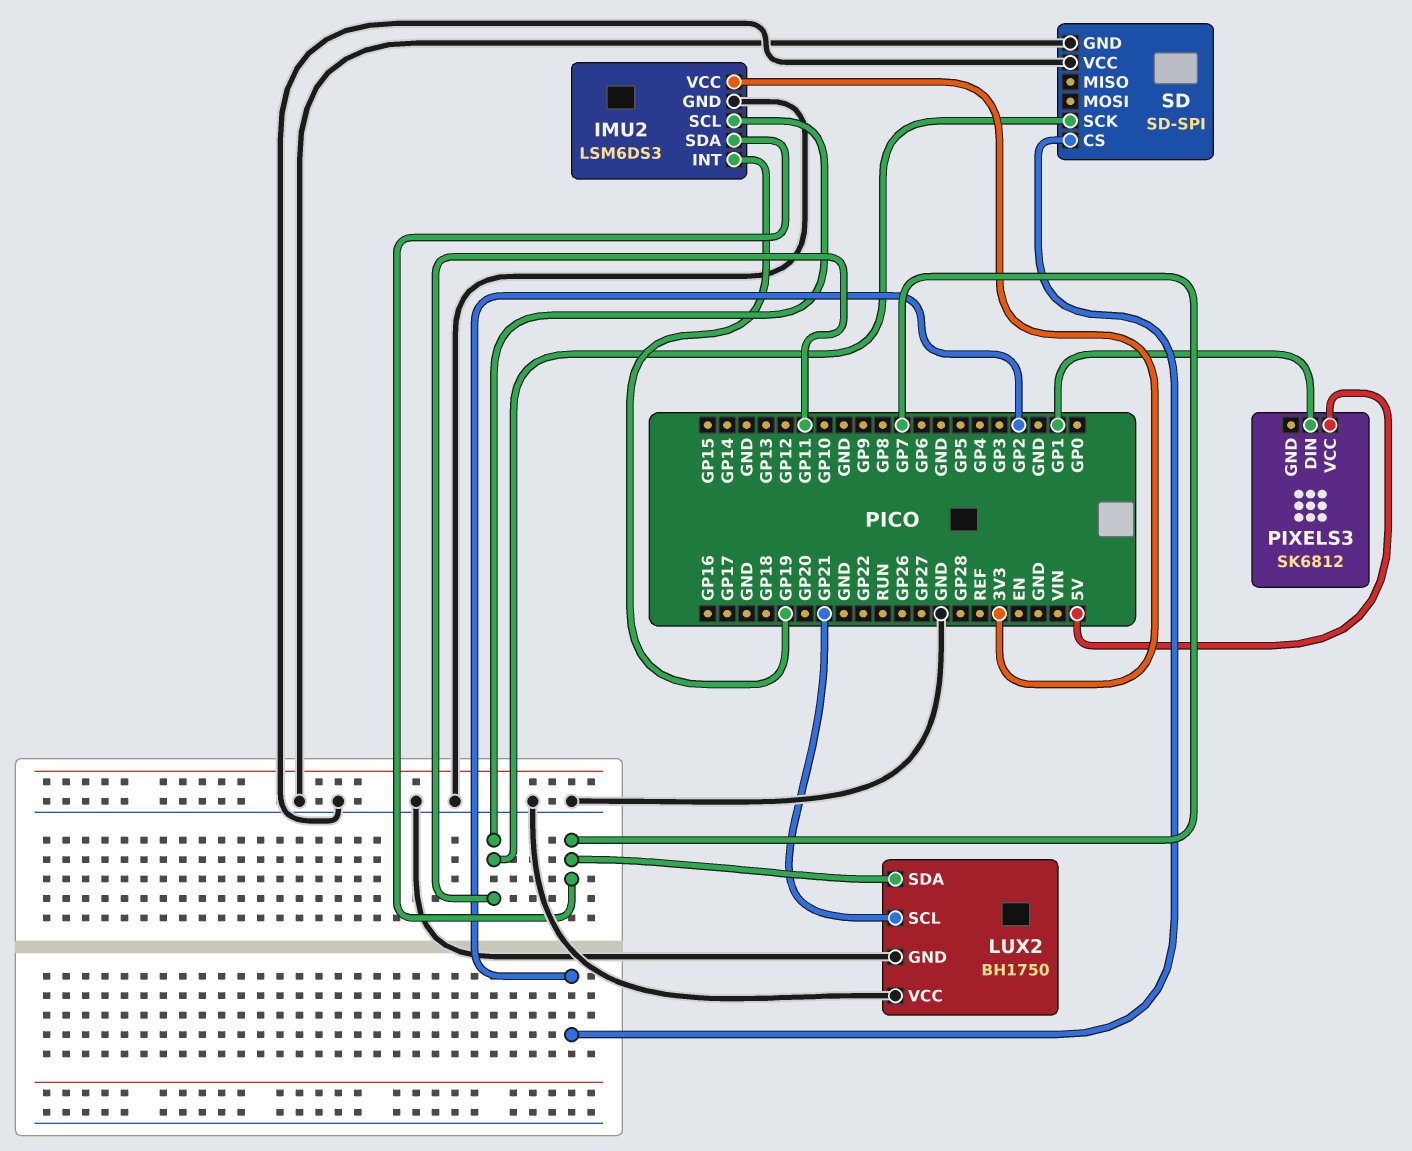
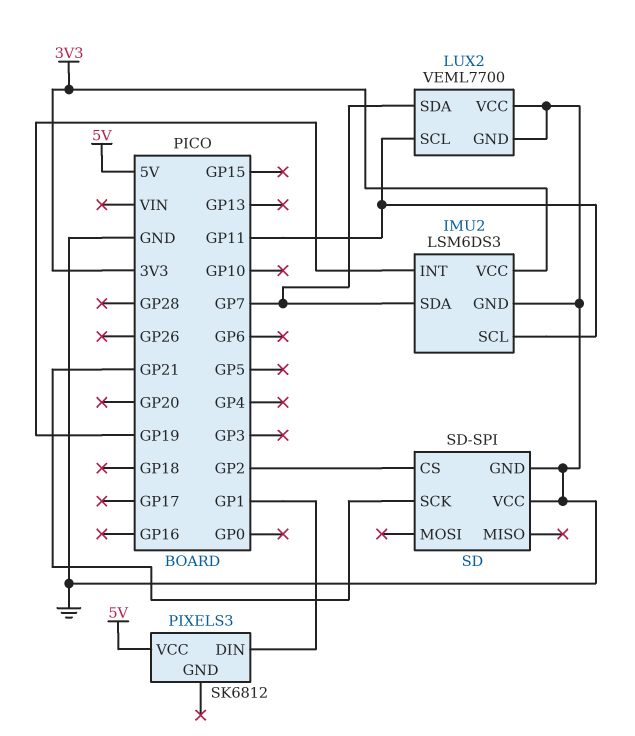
LUX2: BH1750 -> VEML7700
LUX2 pin SCL: GP21 -> GP11
SD pin SCK: GP11 -> GP21

